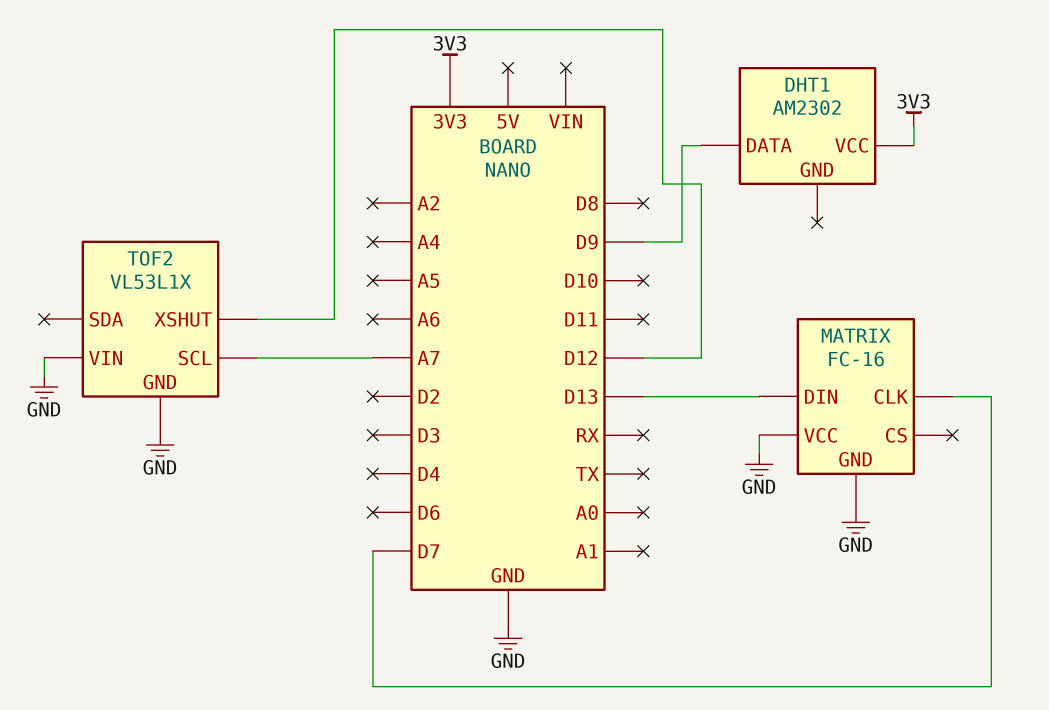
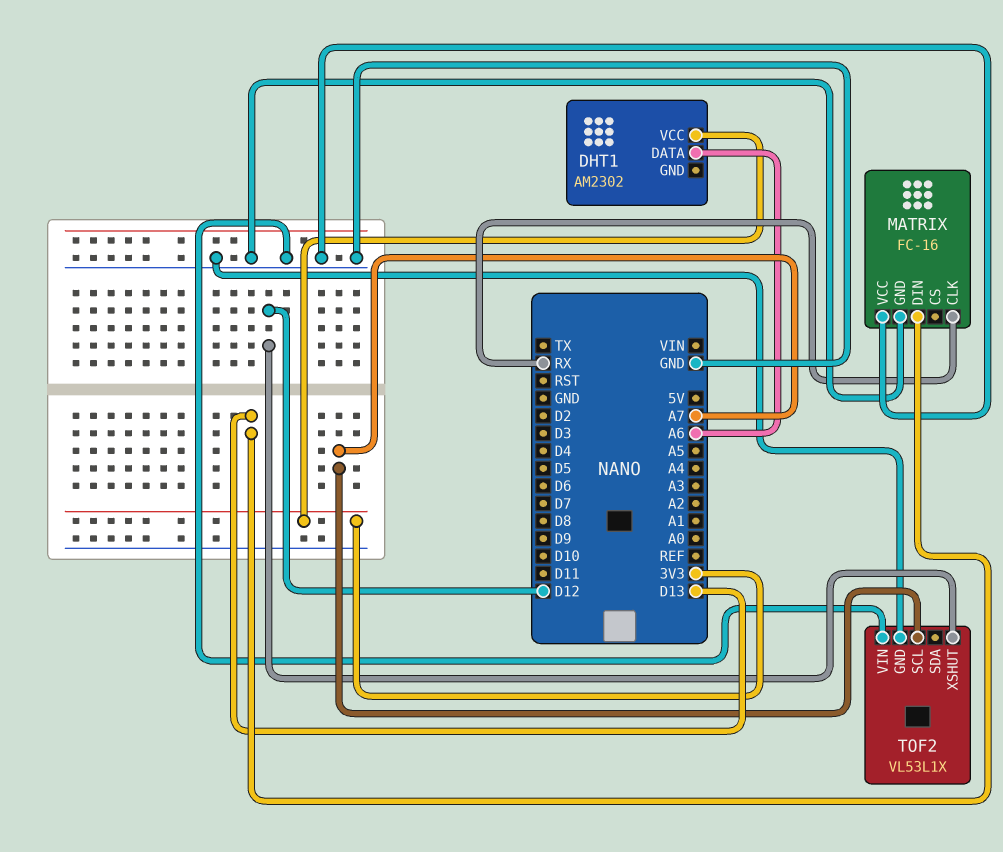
DHT1 pin DATA: D9 -> A6
MATRIX pin CLK: D7 -> RX

